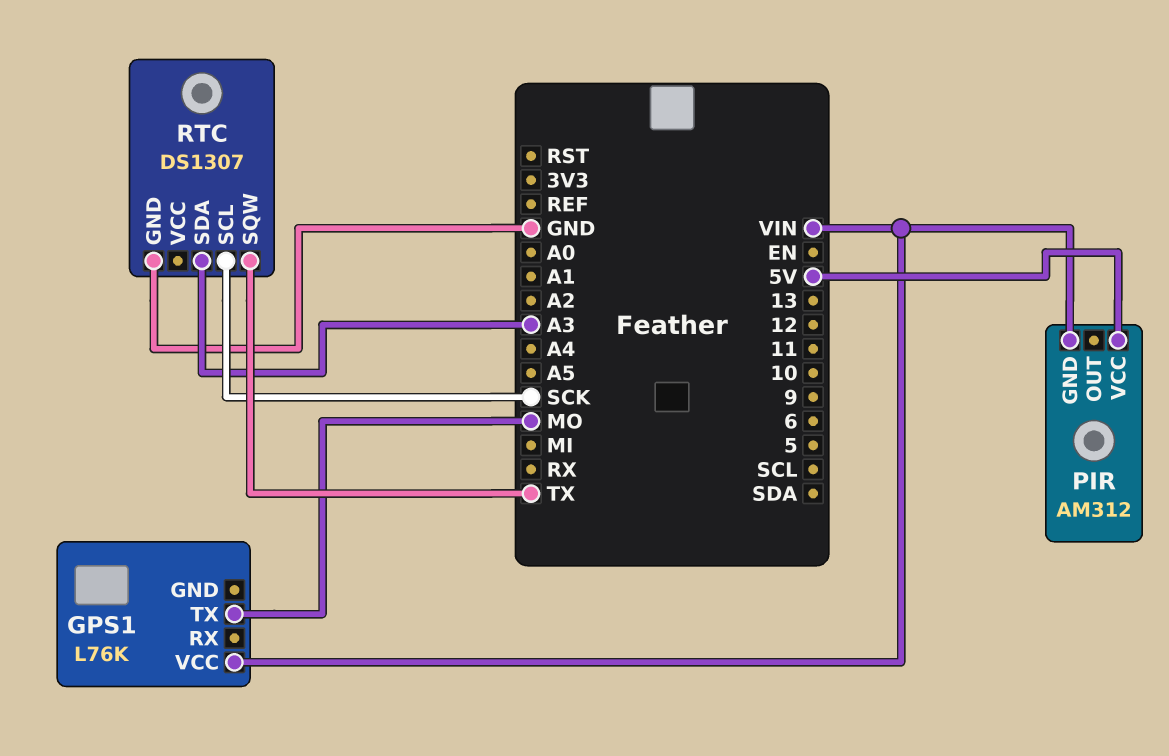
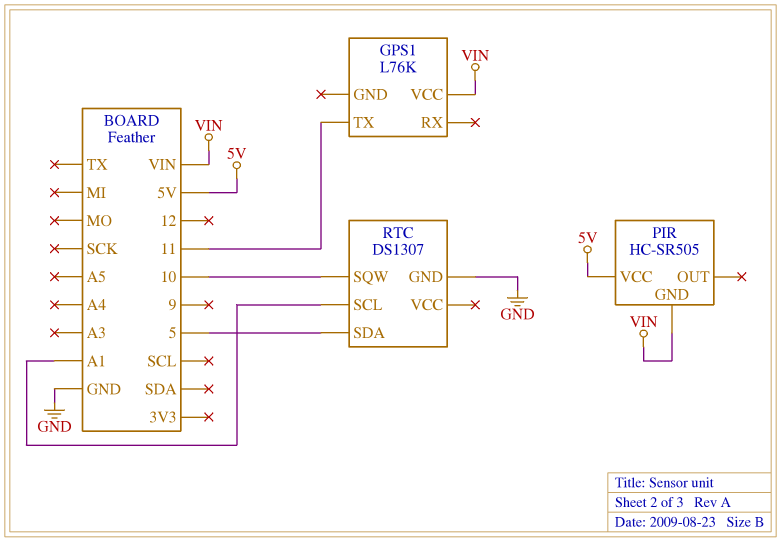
GPS1 pin TX: MO -> 11
PIR: AM312 -> HC-SR505
RTC pin SCL: SCK -> A1
RTC pin SDA: A3 -> 5
RTC pin SQW: TX -> 10

